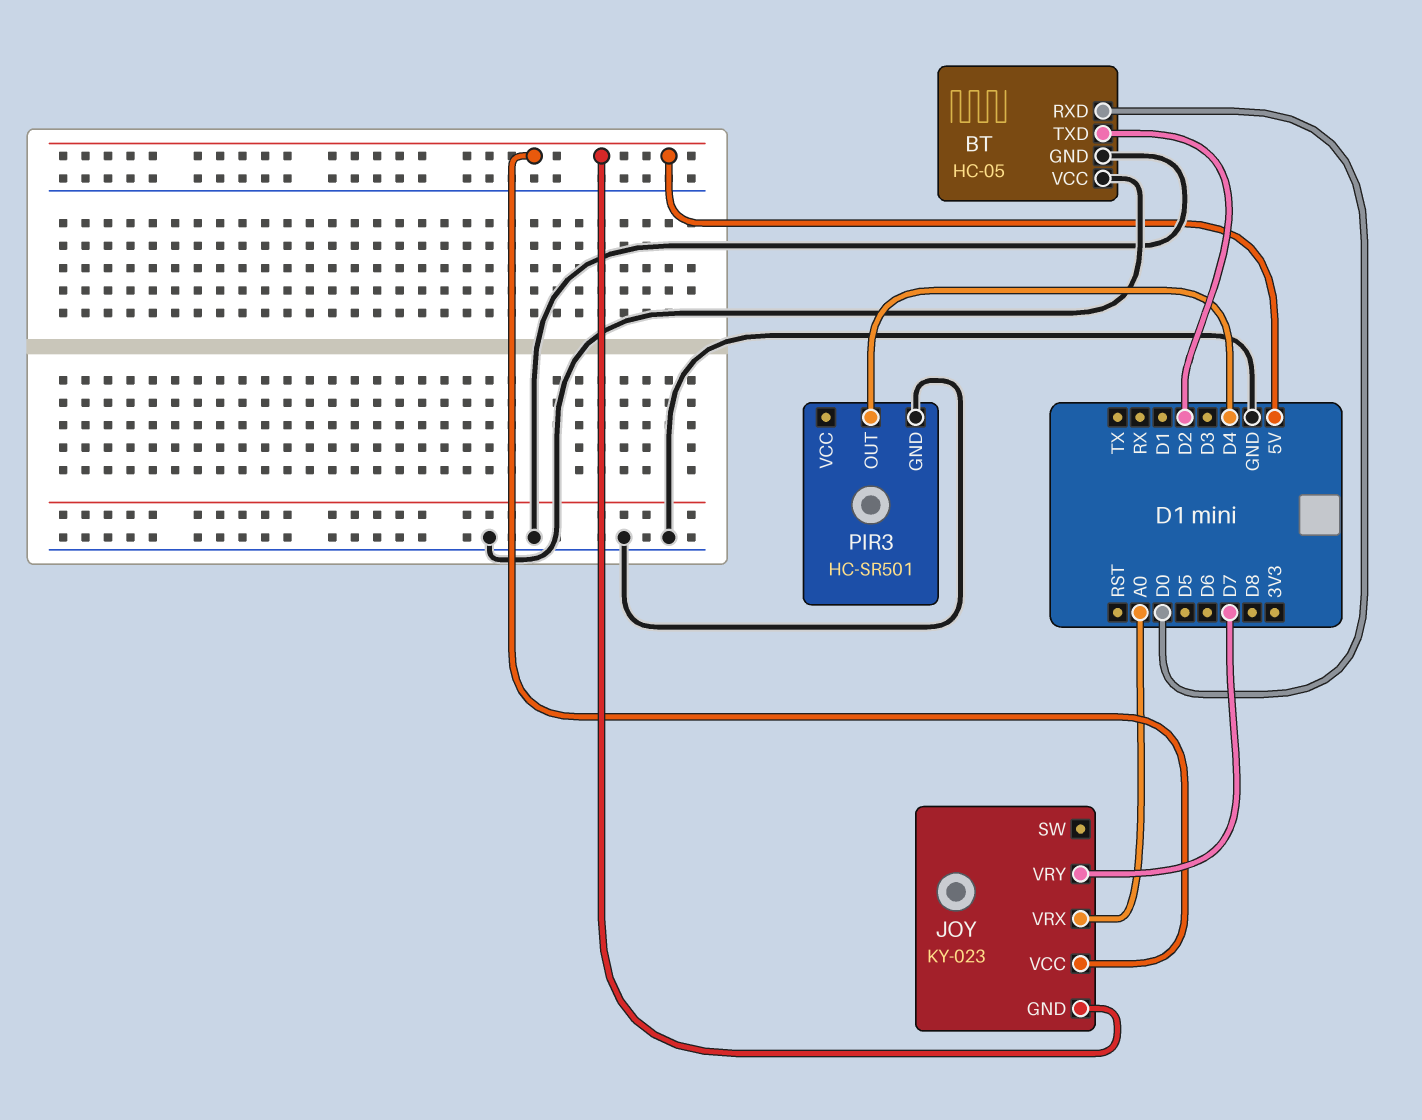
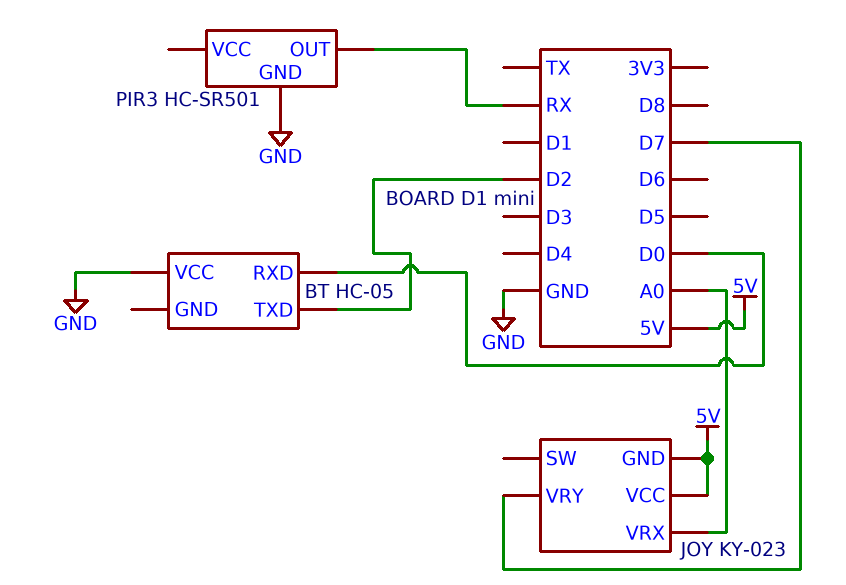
BT pin GND: GND -> none
PIR3 pin OUT: D4 -> RX

